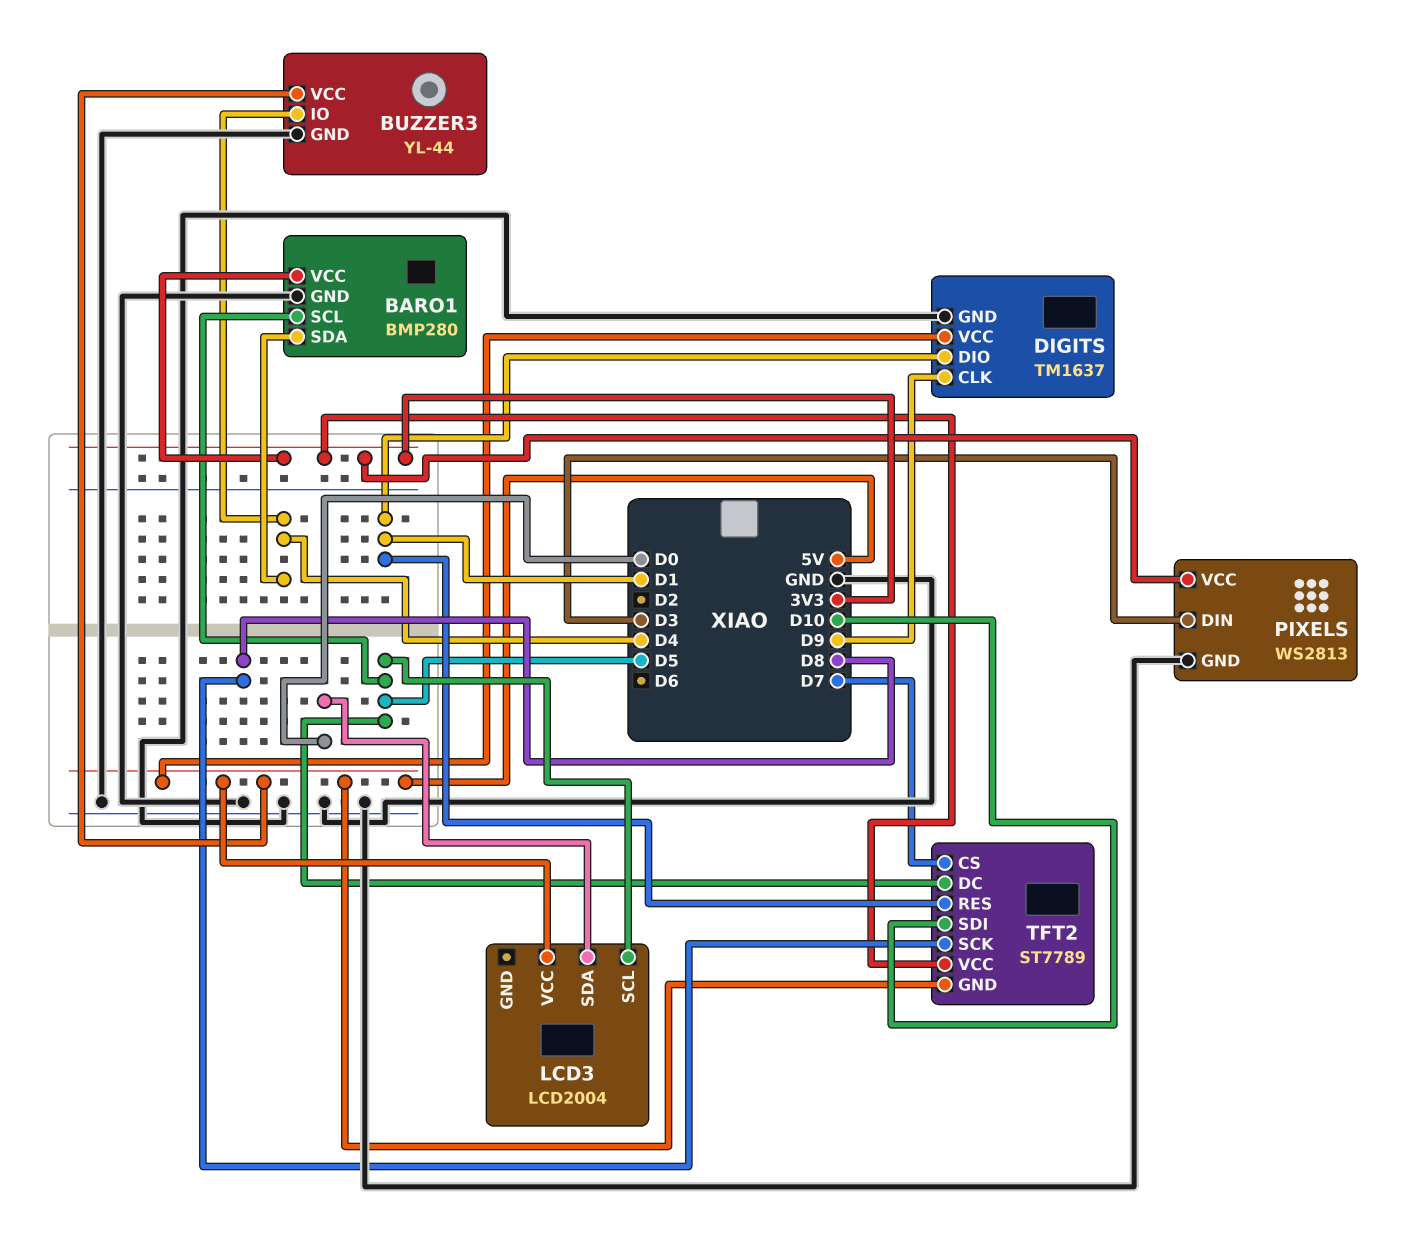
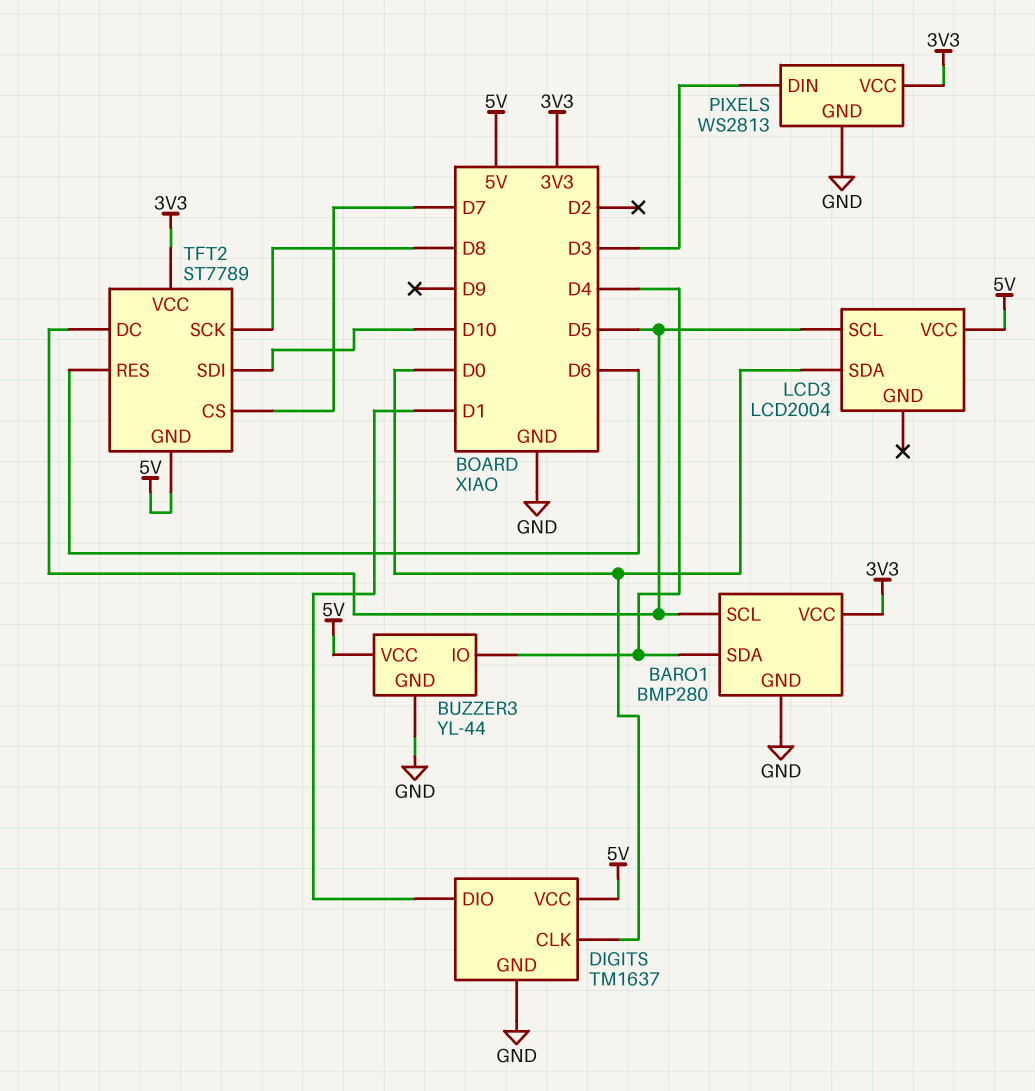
DIGITS pin CLK: D9 -> D0
TFT2 pin RES: D1 -> D6

